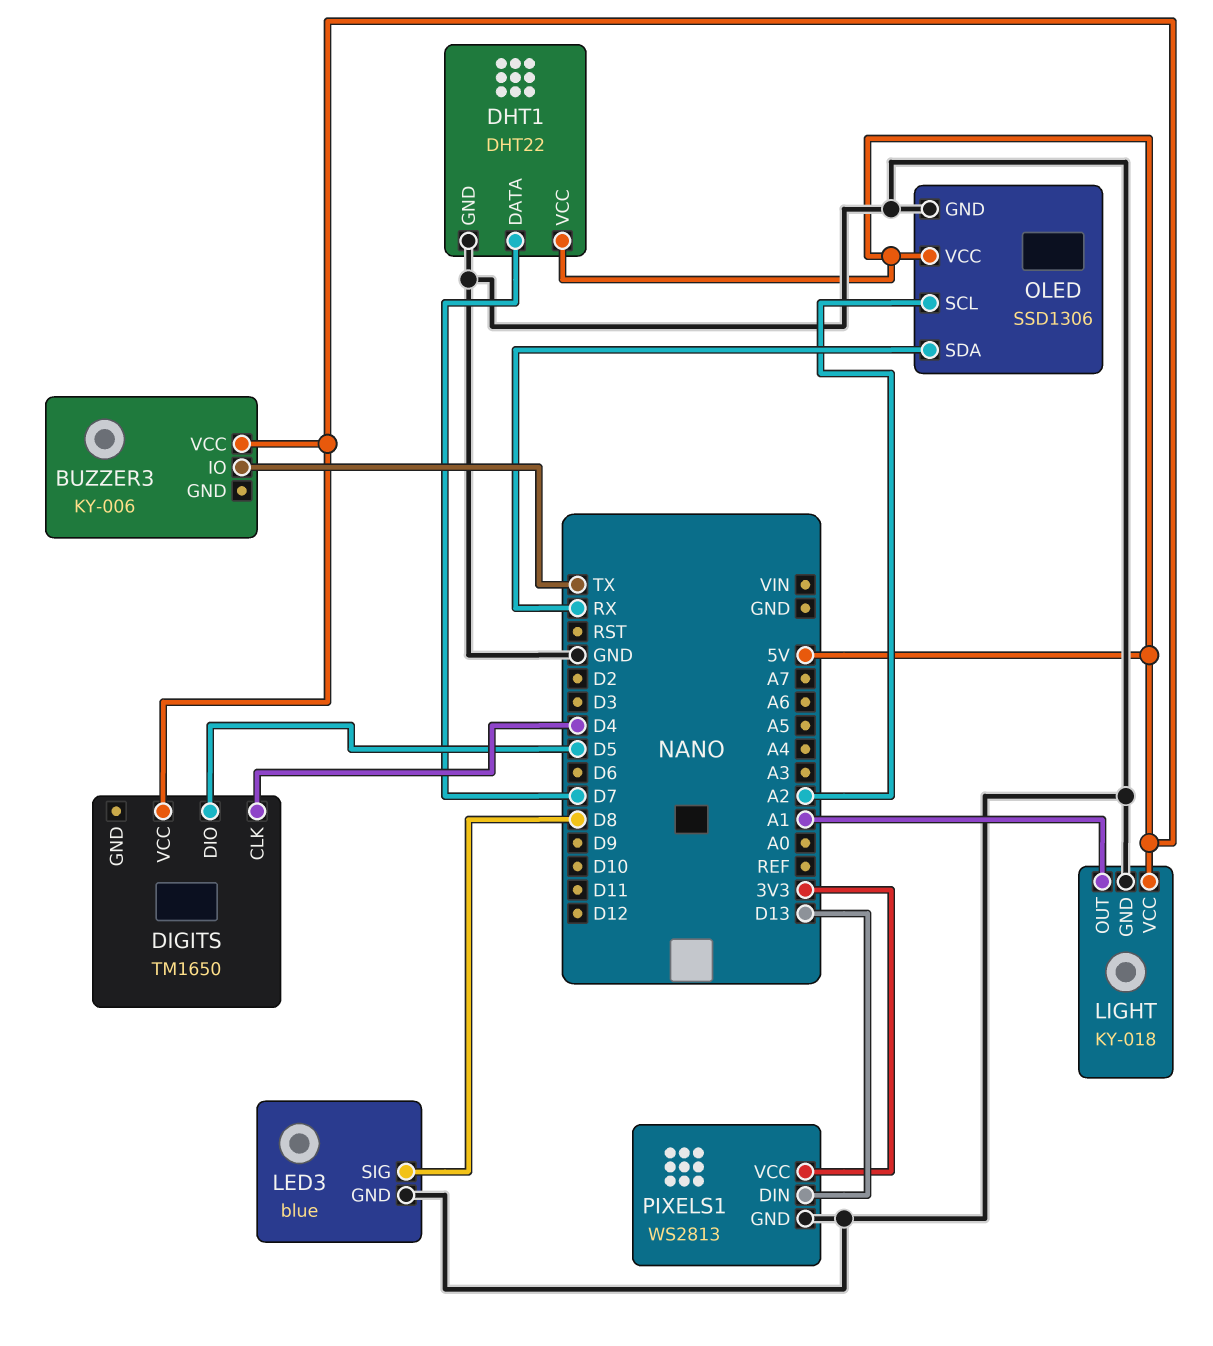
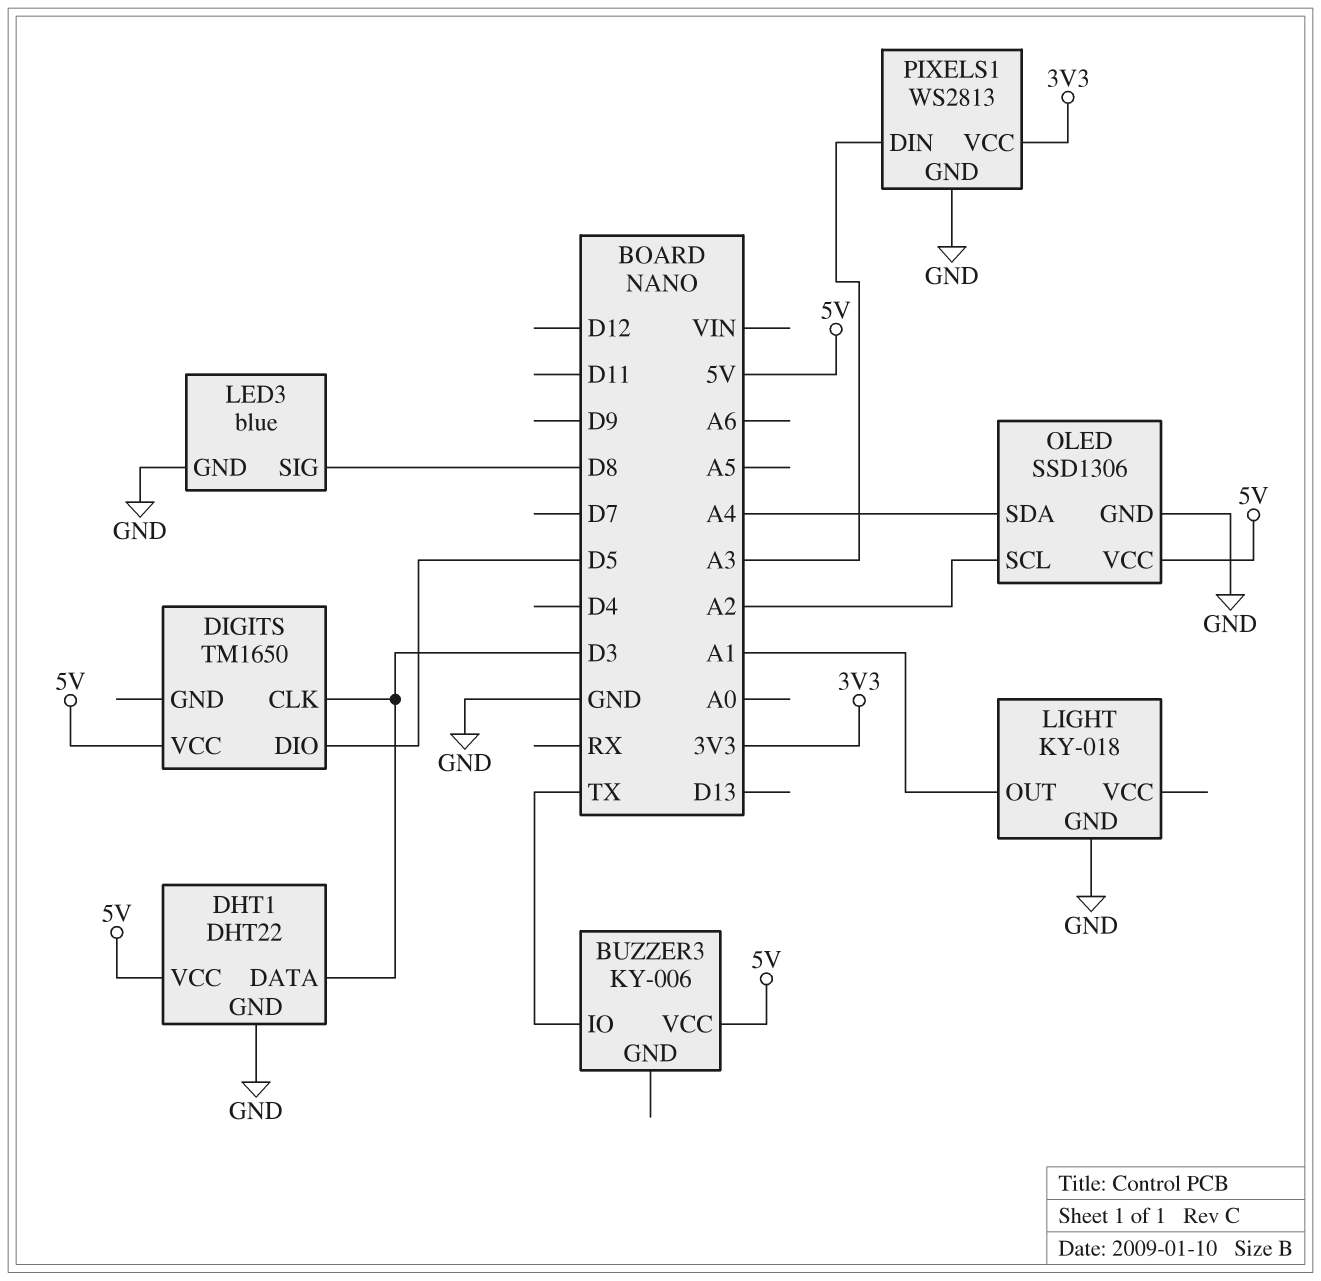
DHT1 pin DATA: D7 -> D3
DIGITS pin CLK: D4 -> D3
LIGHT pin VCC: 5V -> none
OLED pin SDA: RX -> A4
PIXELS1 pin DIN: D13 -> A3

